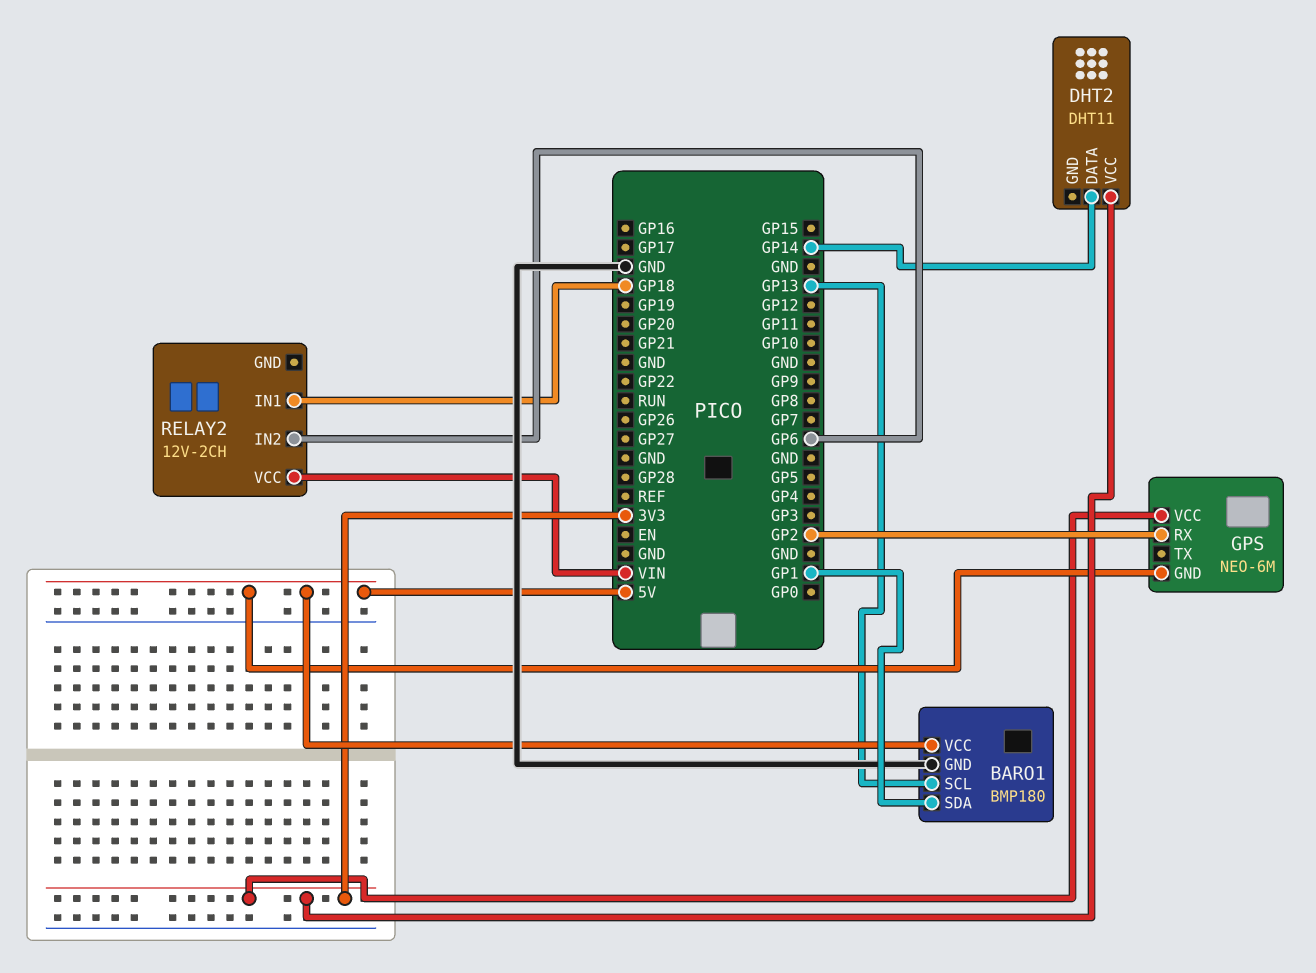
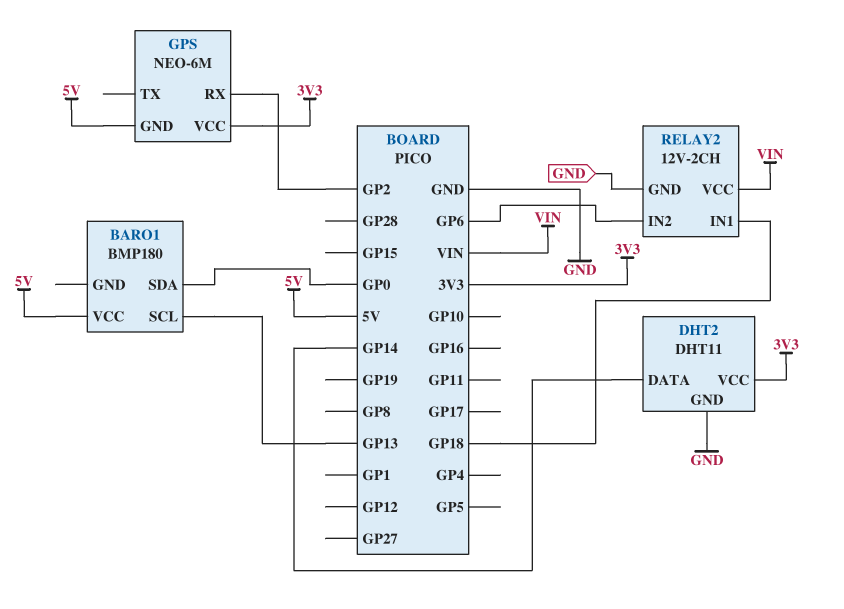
BARO1 pin GND: GND -> none
BARO1 pin SDA: GP1 -> GP0
DHT2 pin GND: none -> GND
RELAY2 pin GND: none -> GND

